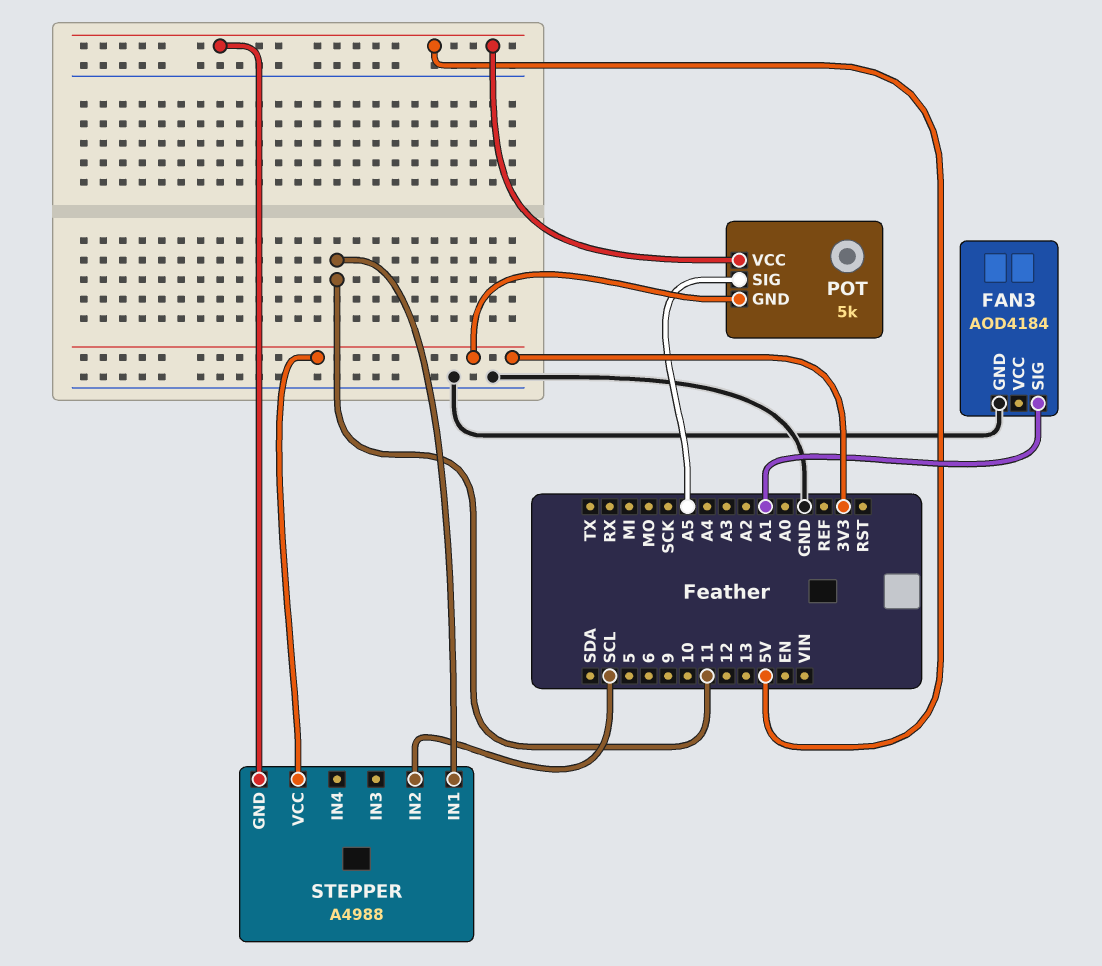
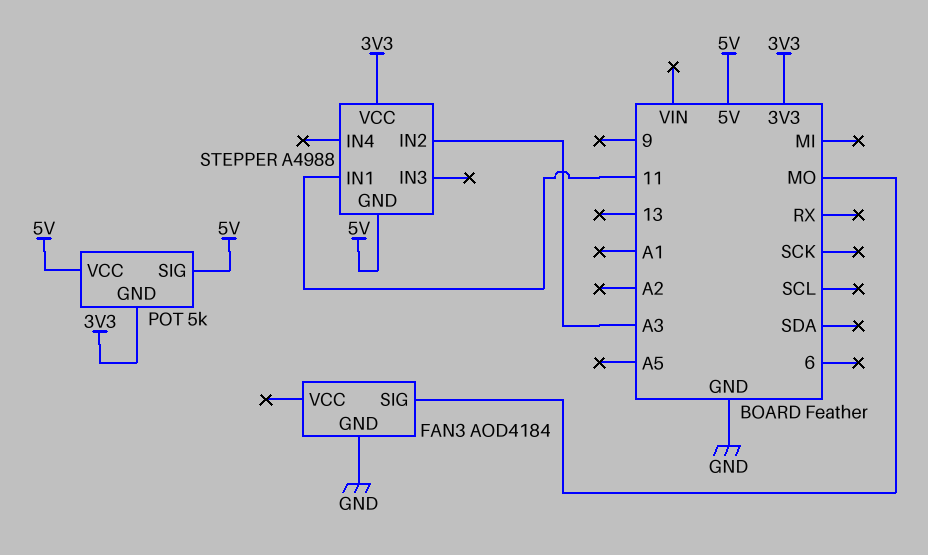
FAN3 pin SIG: A1 -> MO
POT pin SIG: A5 -> 5V
STEPPER pin IN2: SCL -> A3

